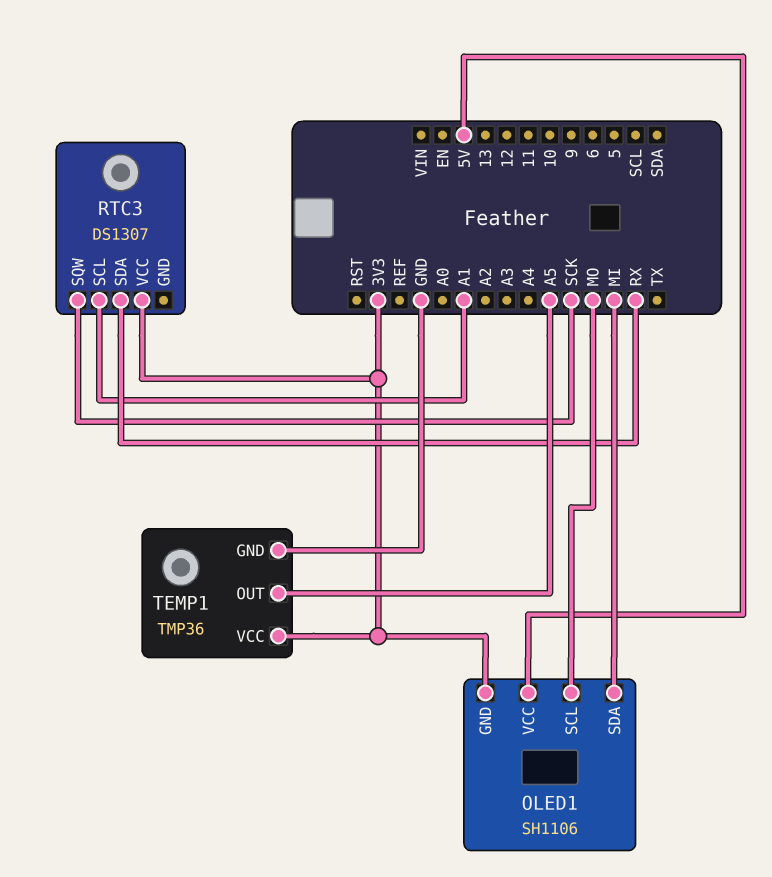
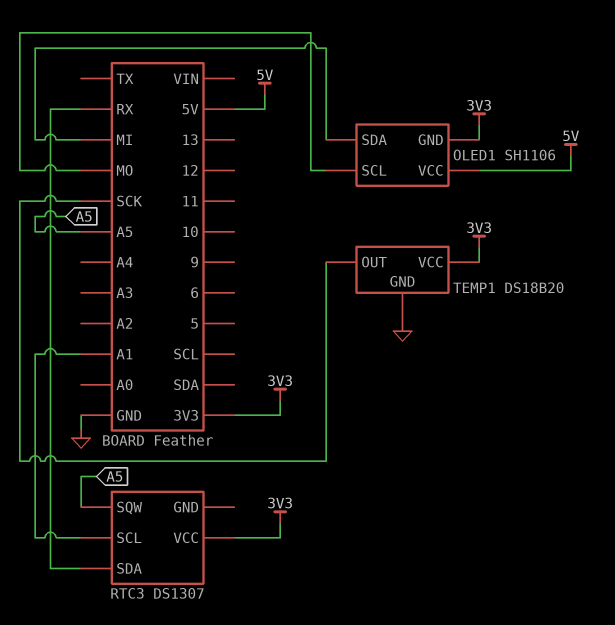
RTC3 pin SQW: SCK -> A5
TEMP1: TMP36 -> DS18B20
TEMP1 pin OUT: A5 -> SCK

